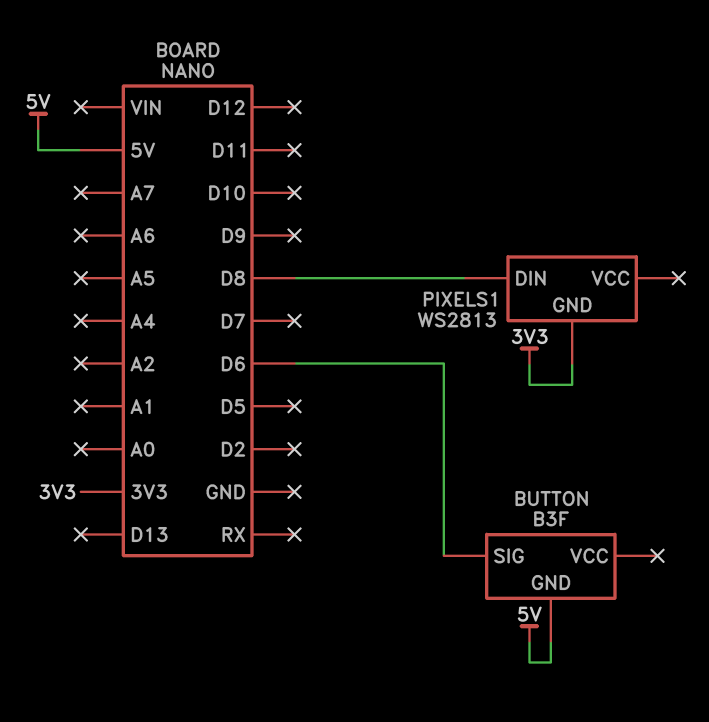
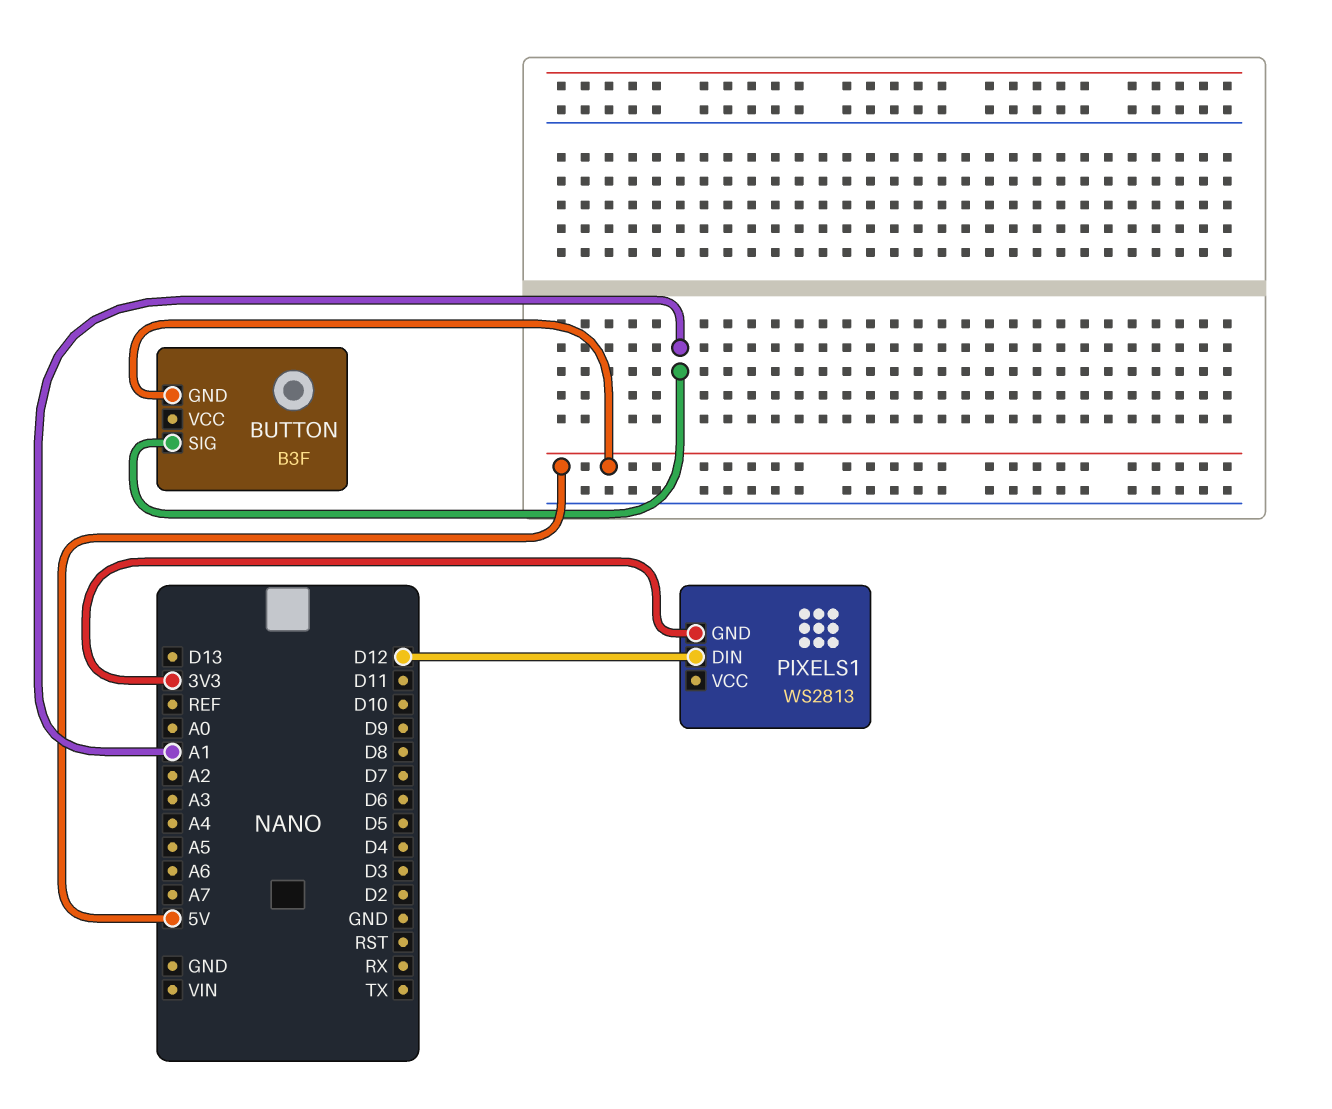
BUTTON pin SIG: D6 -> A1
PIXELS1 pin DIN: D8 -> D12

